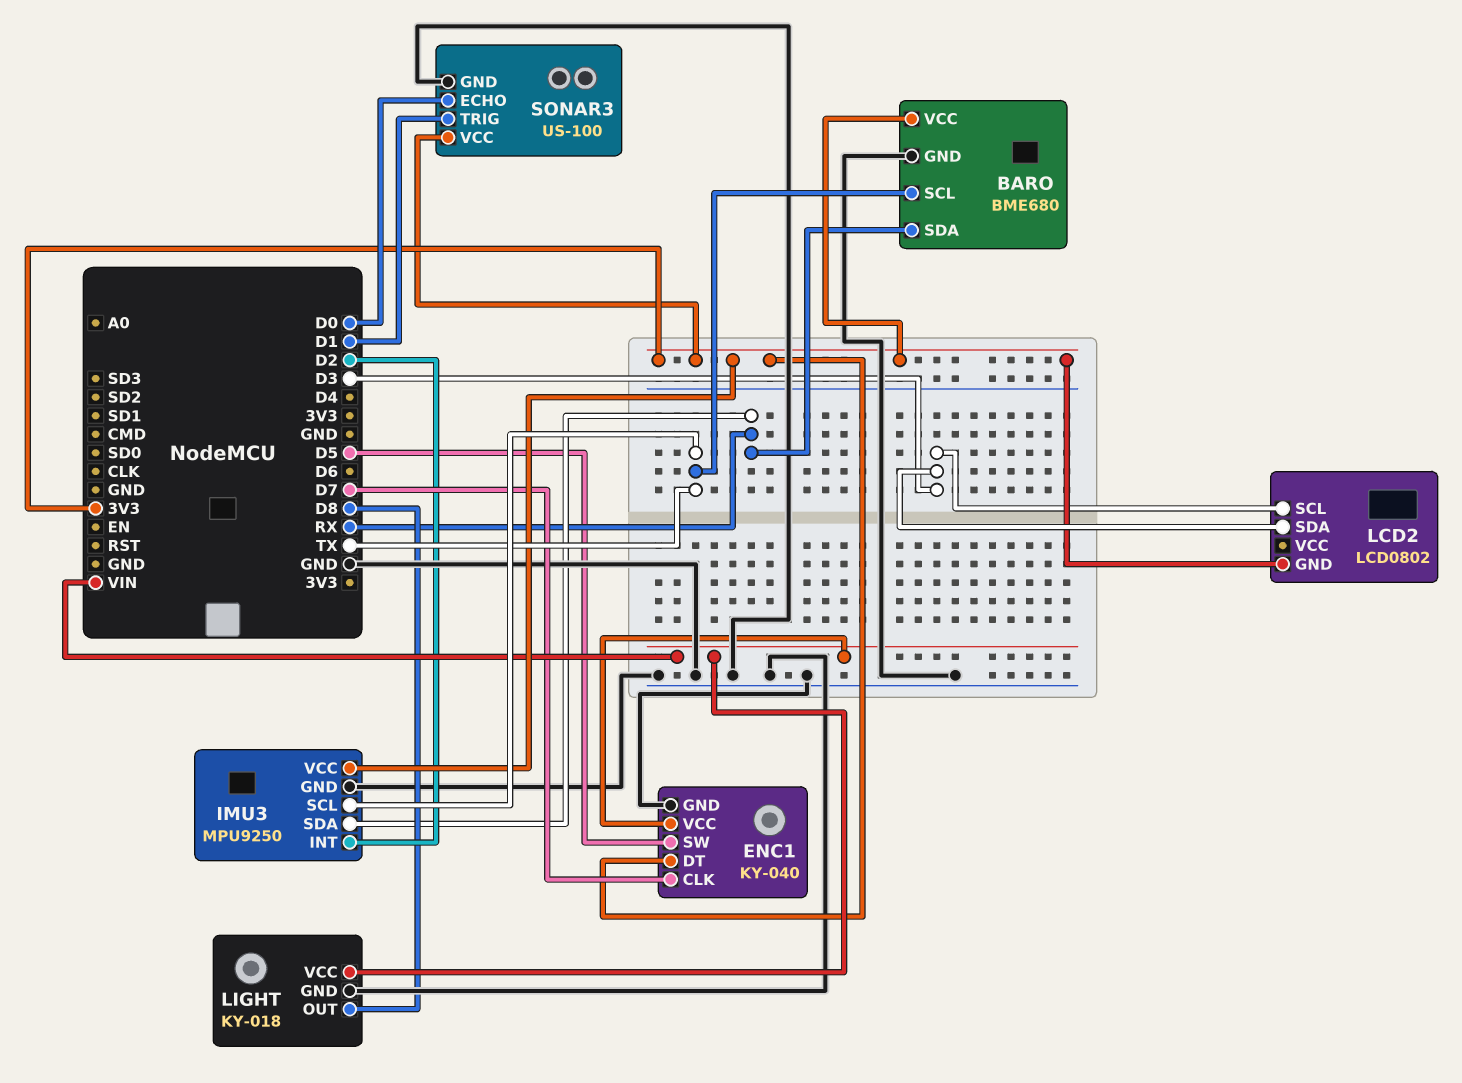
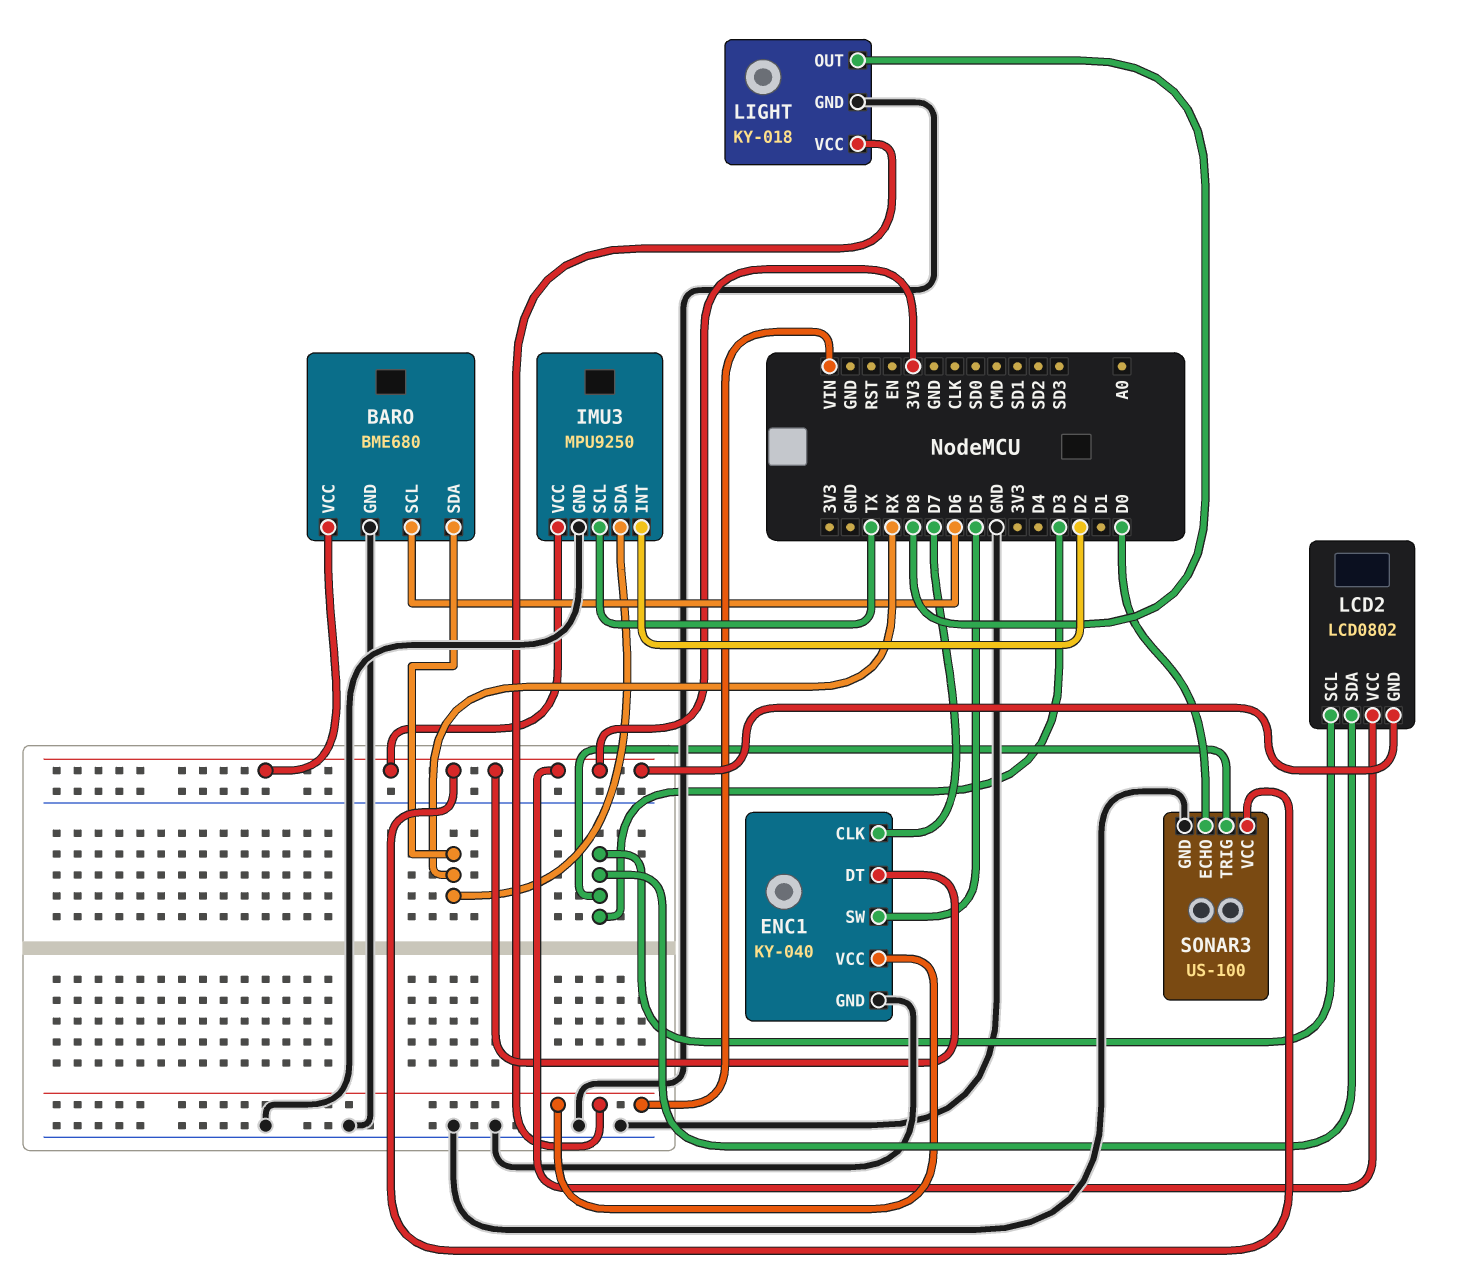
BARO pin SCL: TX -> D6
LCD2 pin VCC: none -> 3V3
SONAR3 pin TRIG: D1 -> D3

